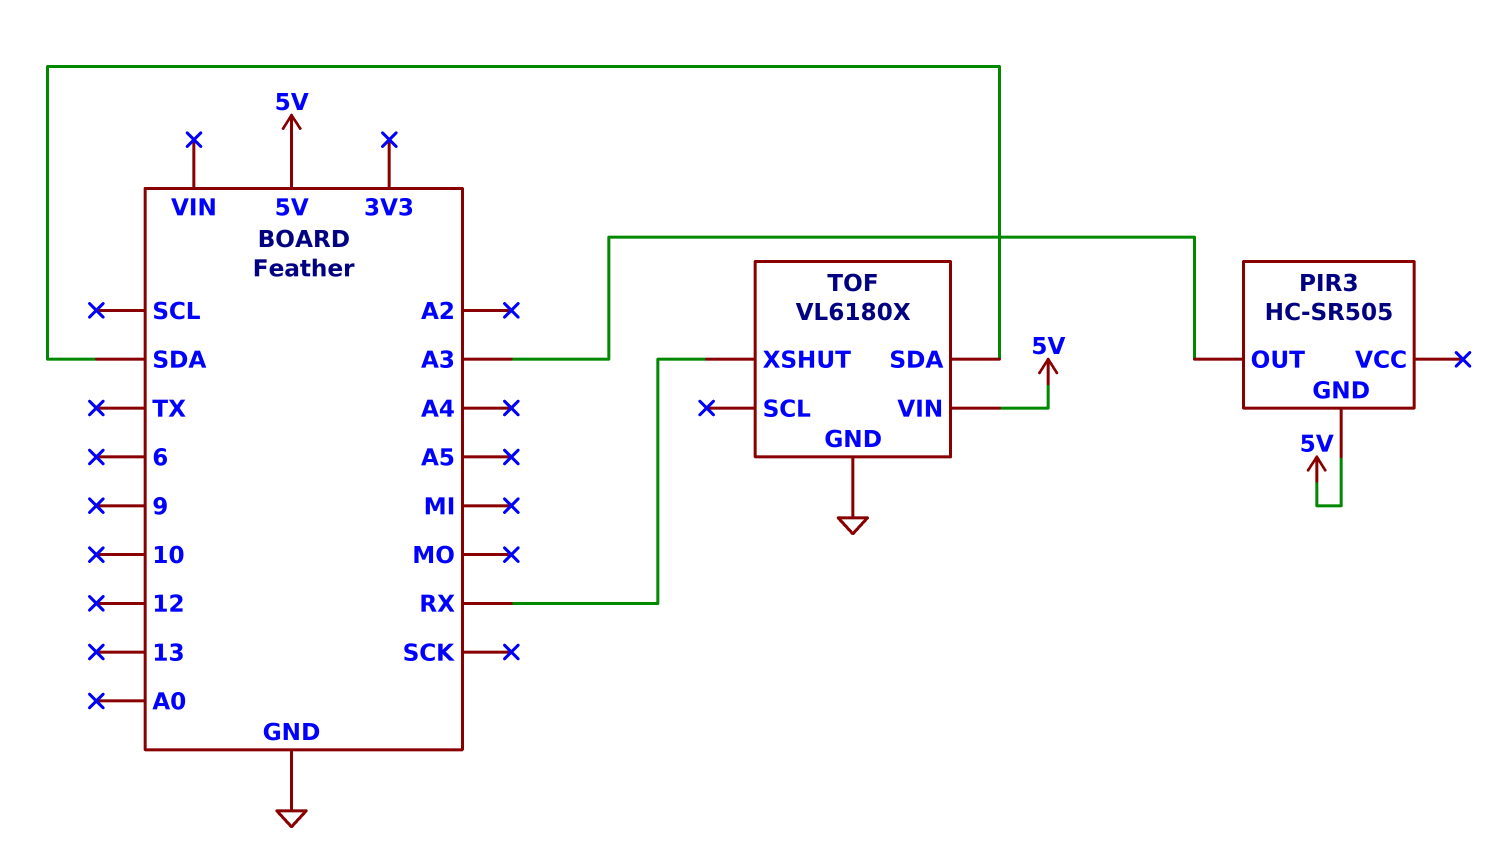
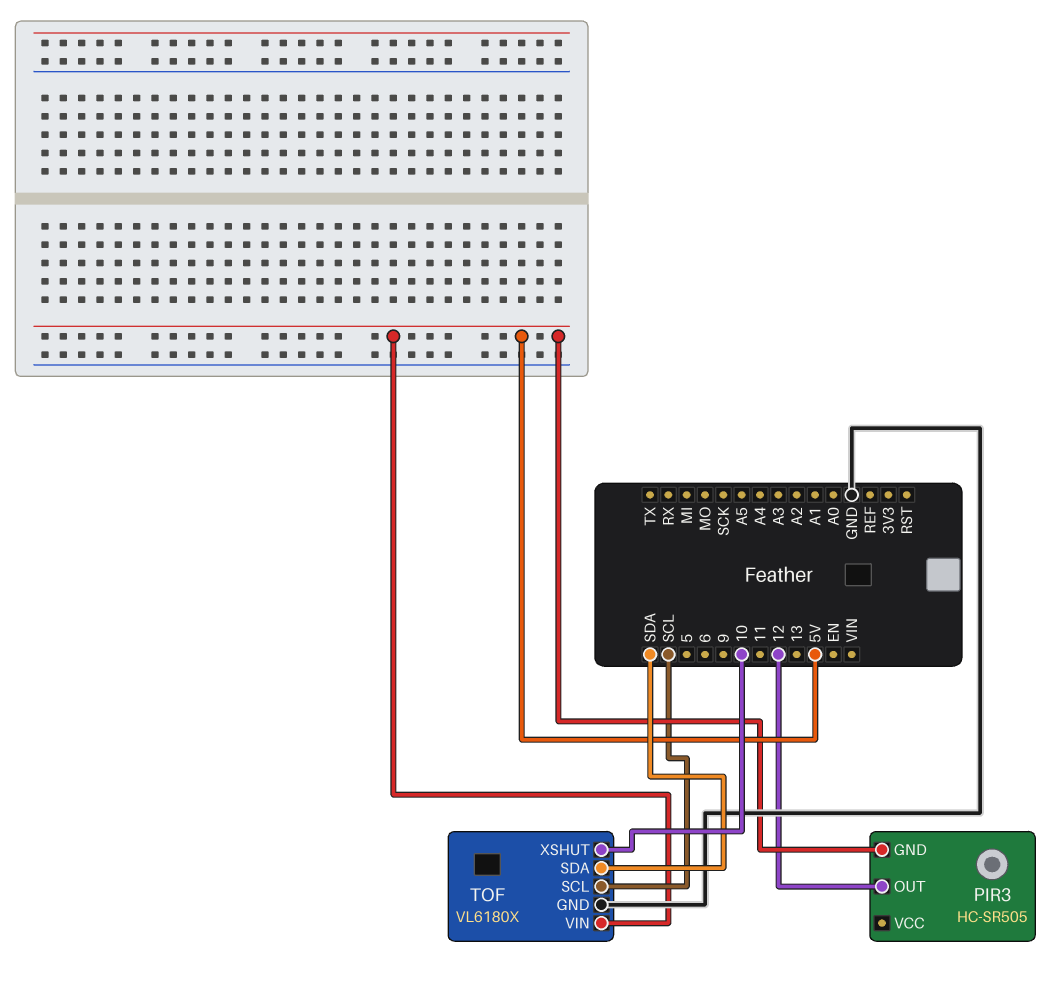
PIR3 pin OUT: A3 -> 12
TOF pin SCL: none -> SCL
TOF pin XSHUT: RX -> 10

